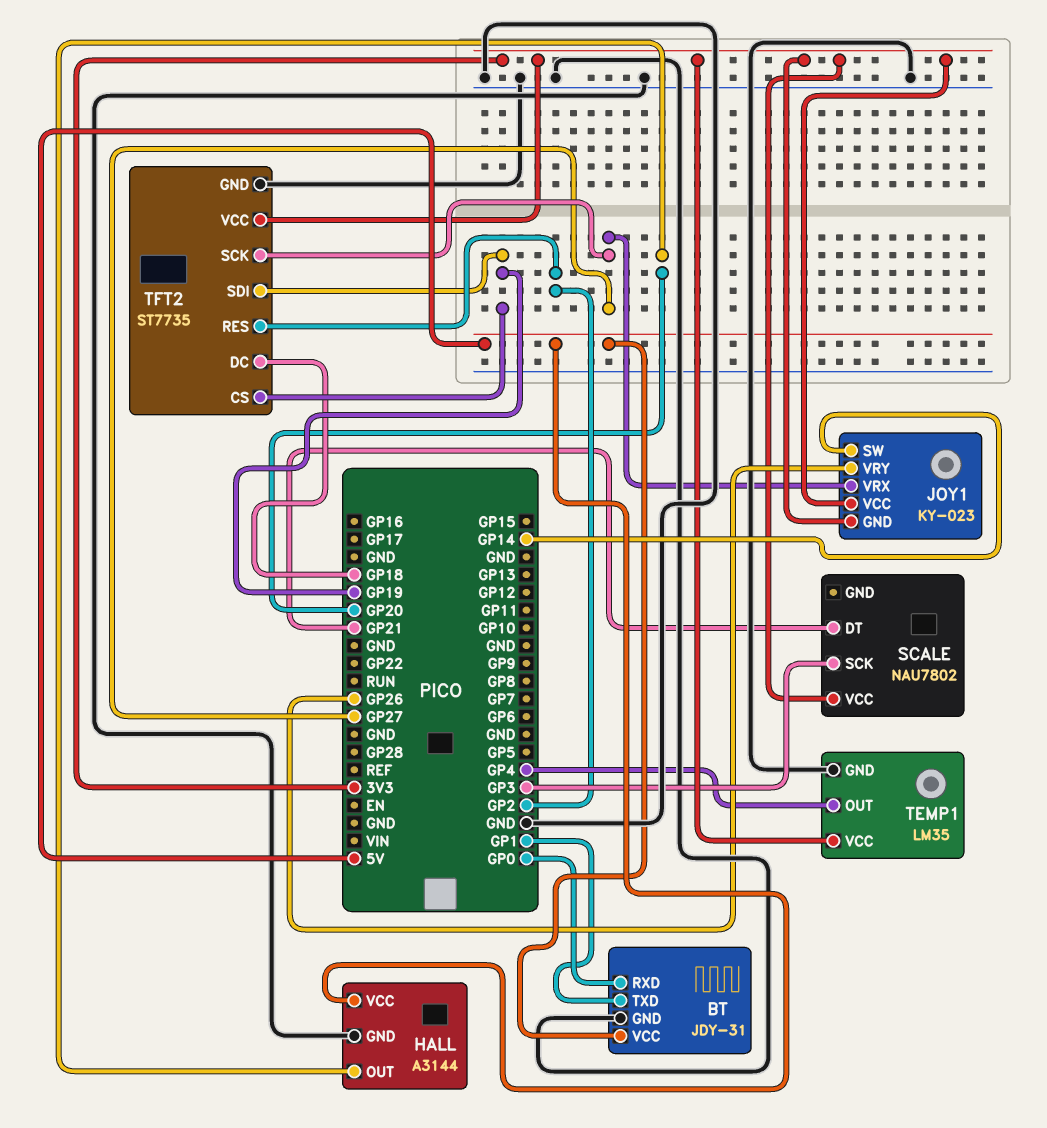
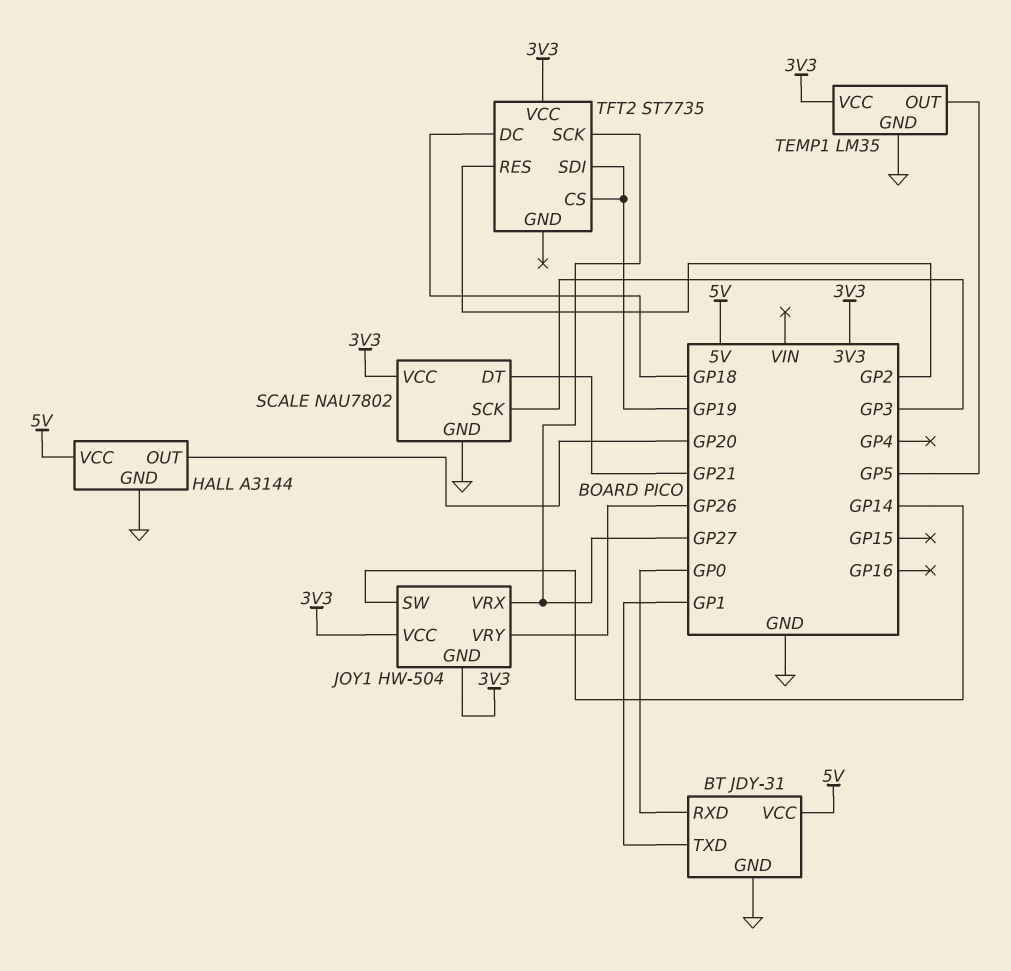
JOY1: KY-023 -> HW-504
SCALE pin GND: none -> GND
TEMP1 pin OUT: GP4 -> GP5
TFT2 pin GND: GND -> none

